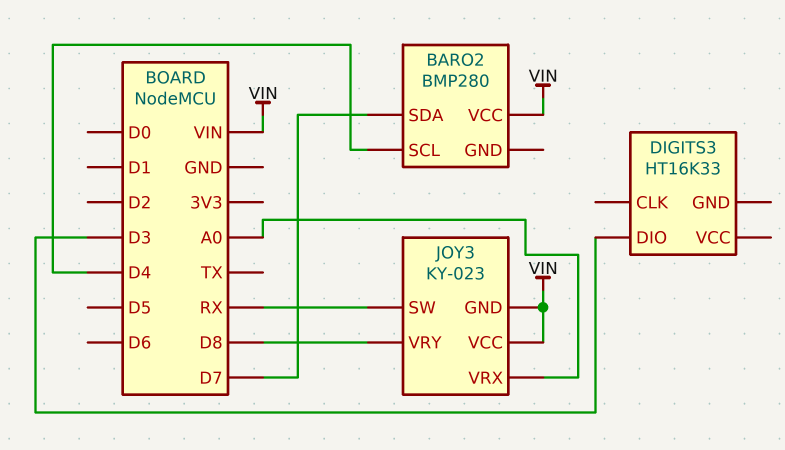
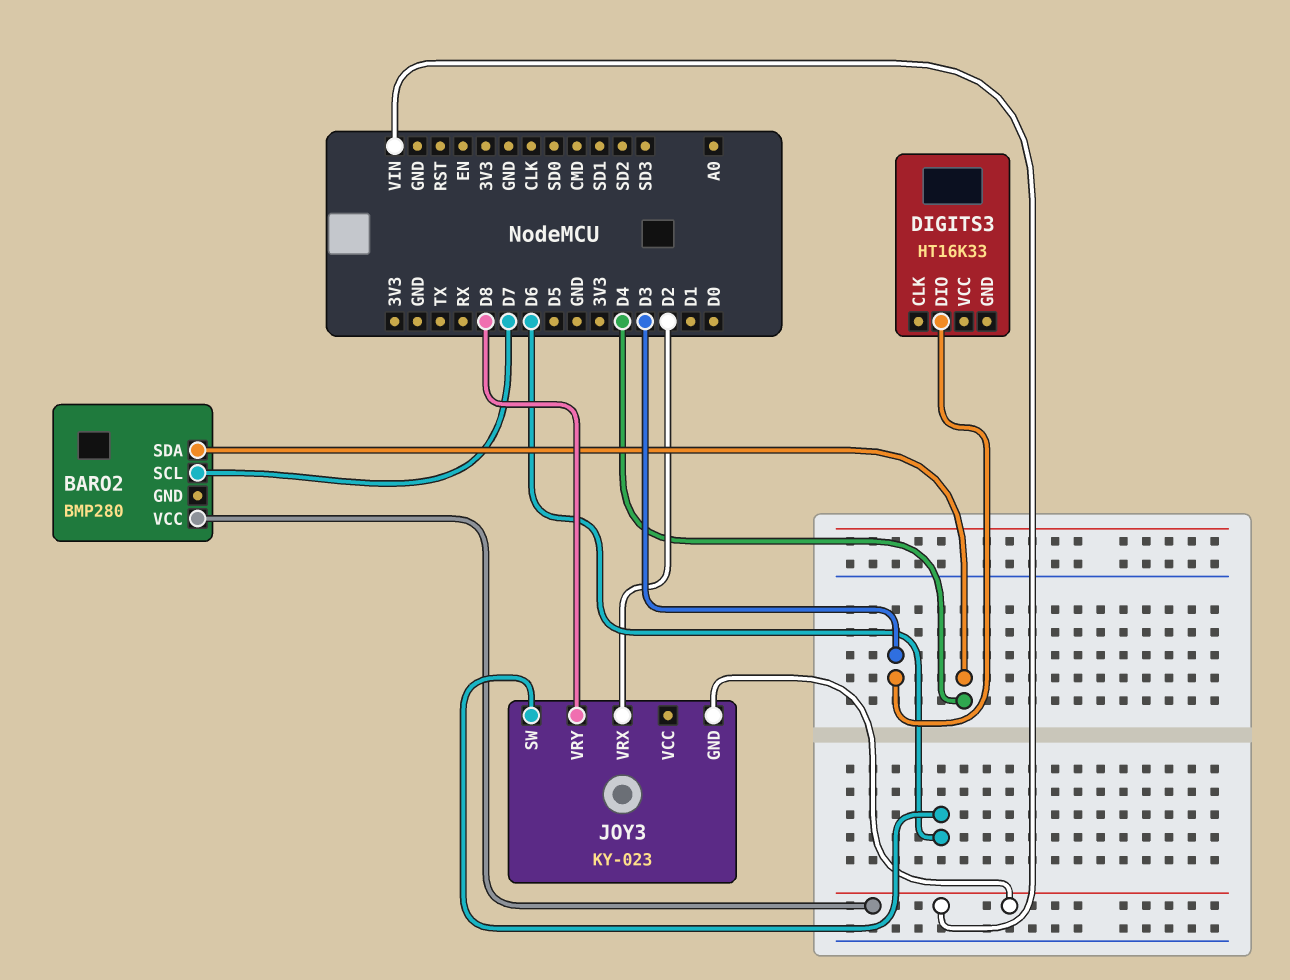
BARO2 pin SCL: D4 -> D7
BARO2 pin SDA: D7 -> D4
JOY3 pin SW: RX -> D6
JOY3 pin VCC: VIN -> none
JOY3 pin VRX: A0 -> D2

